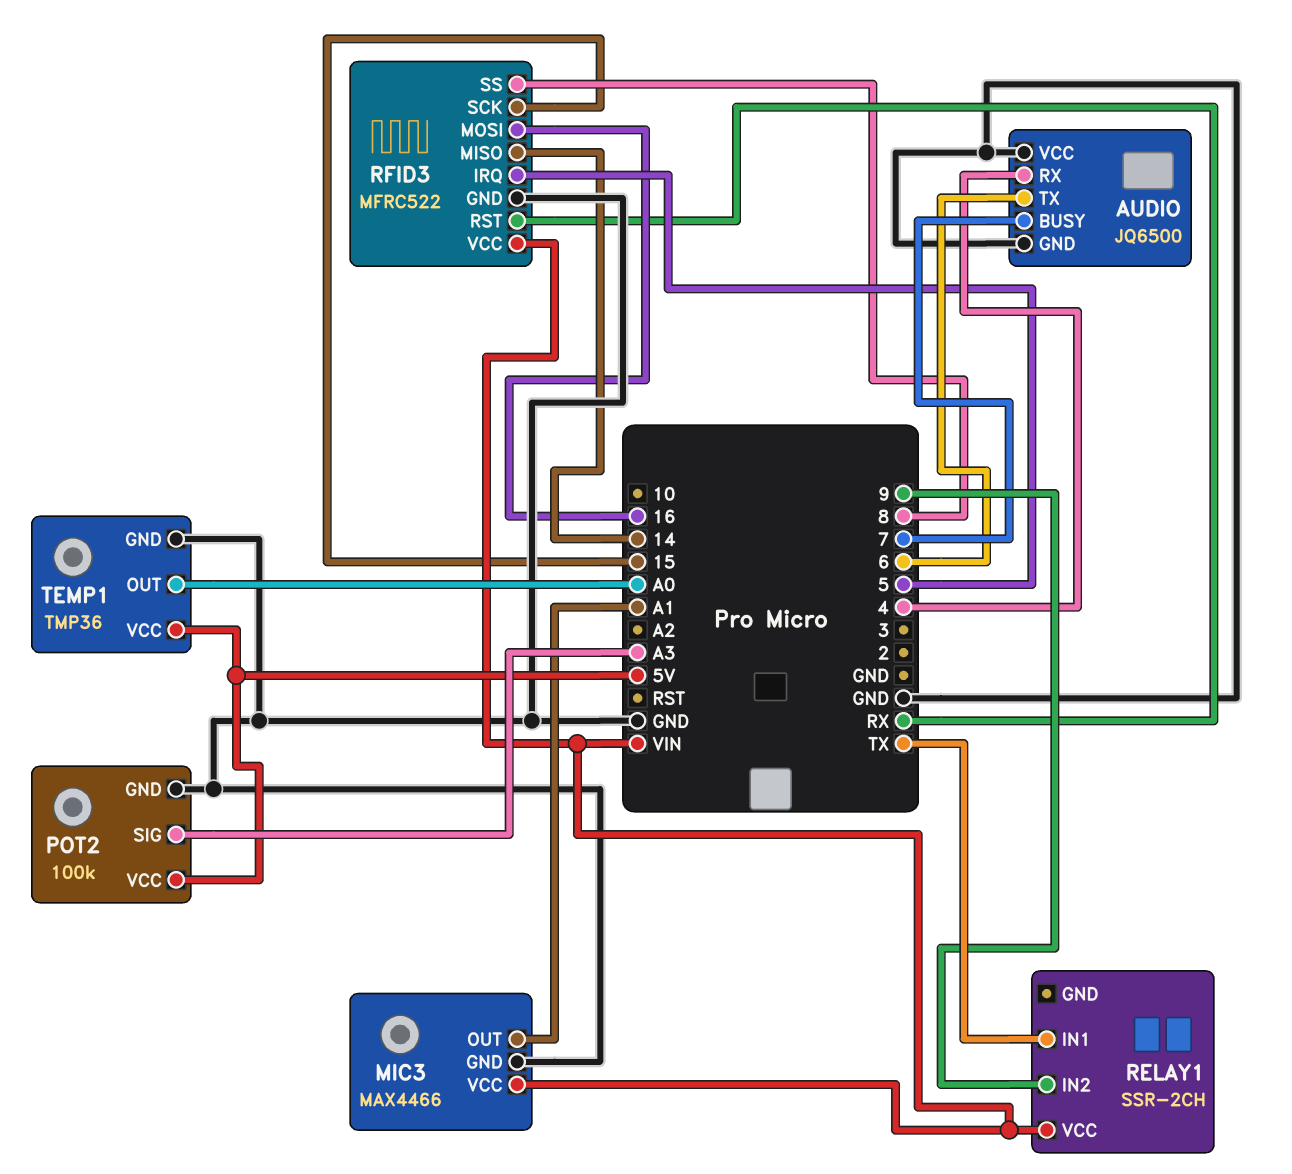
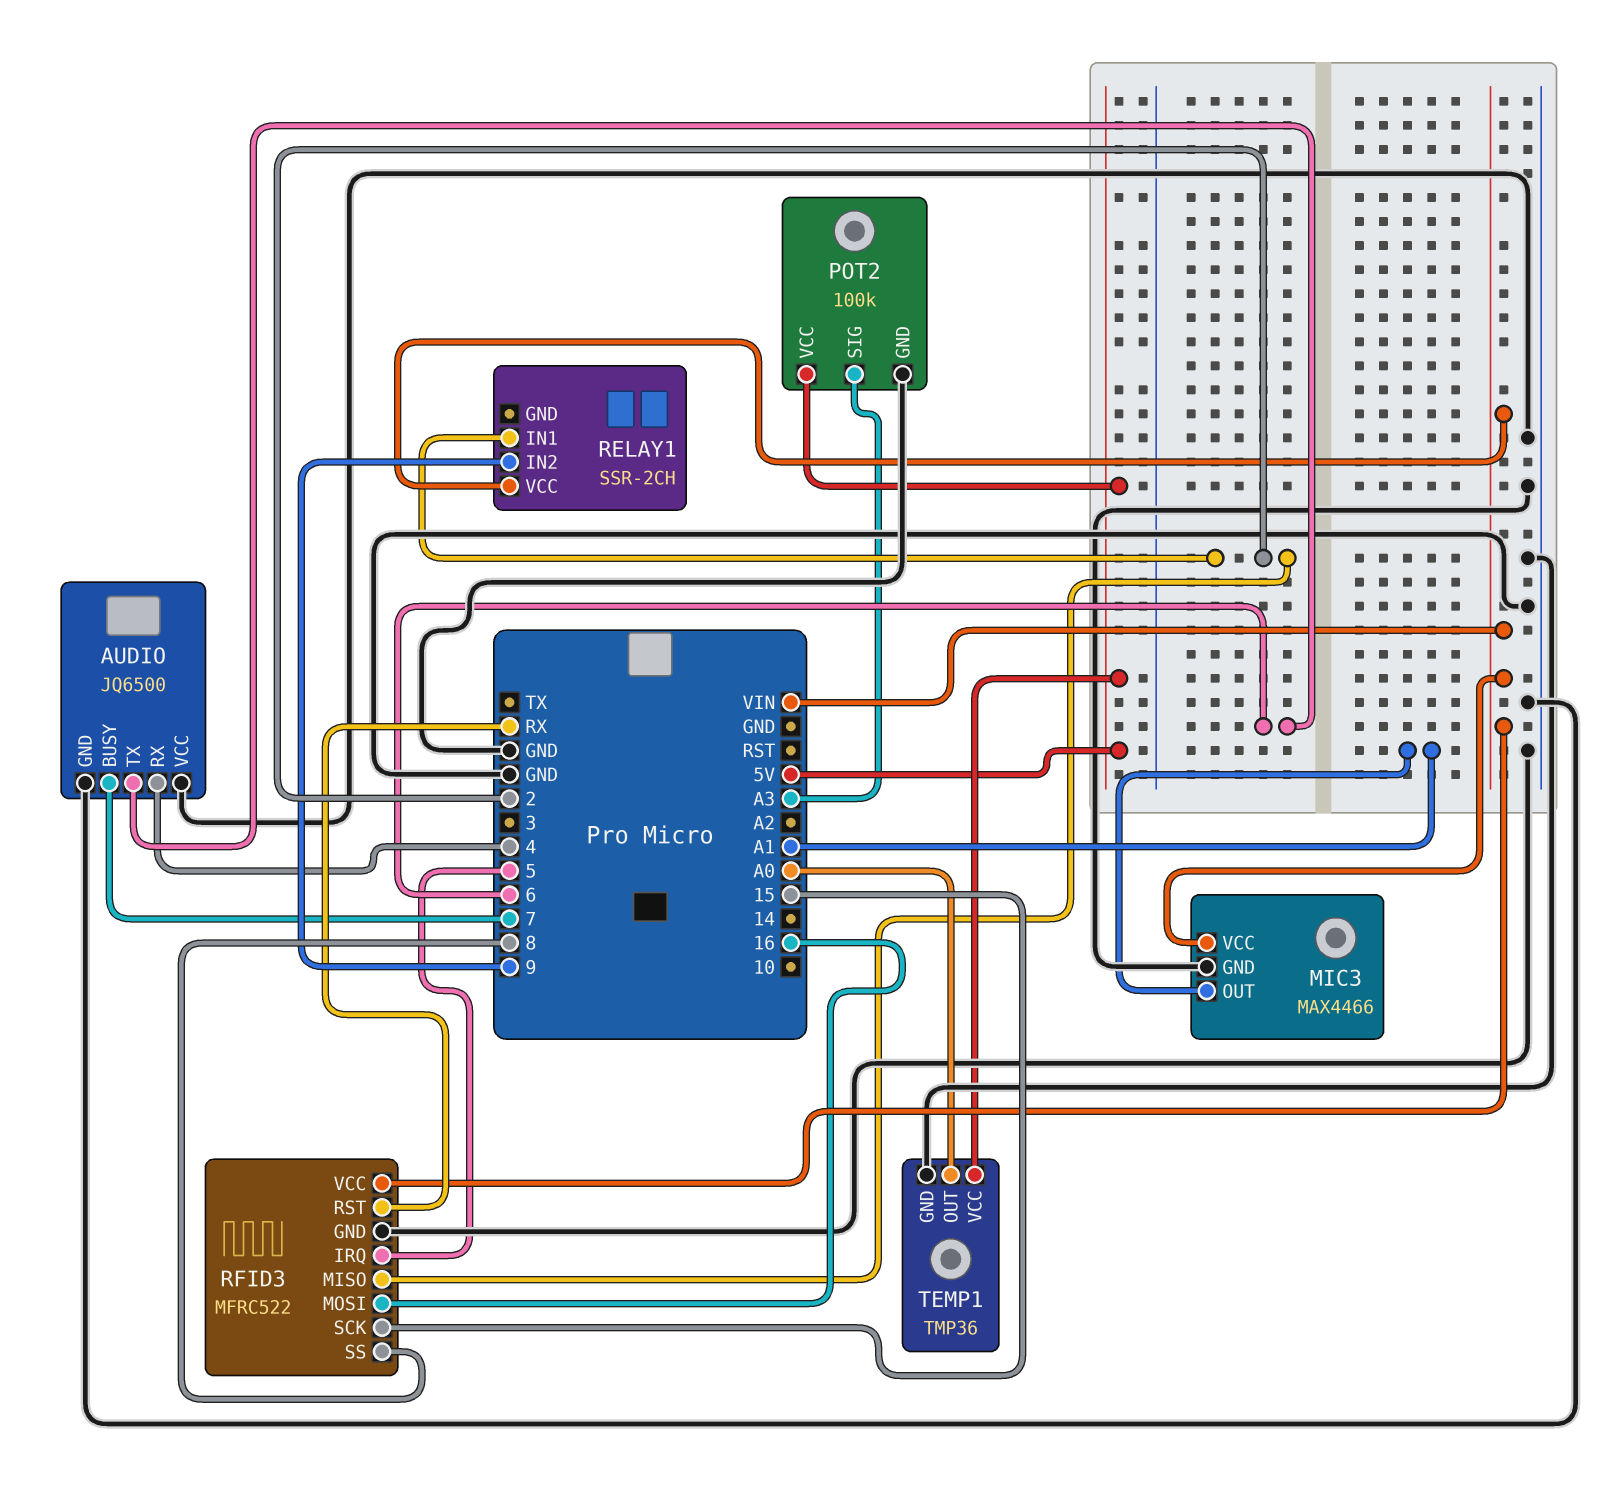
RELAY1 pin IN1: TX -> 2
RFID3 pin MISO: 14 -> 2

